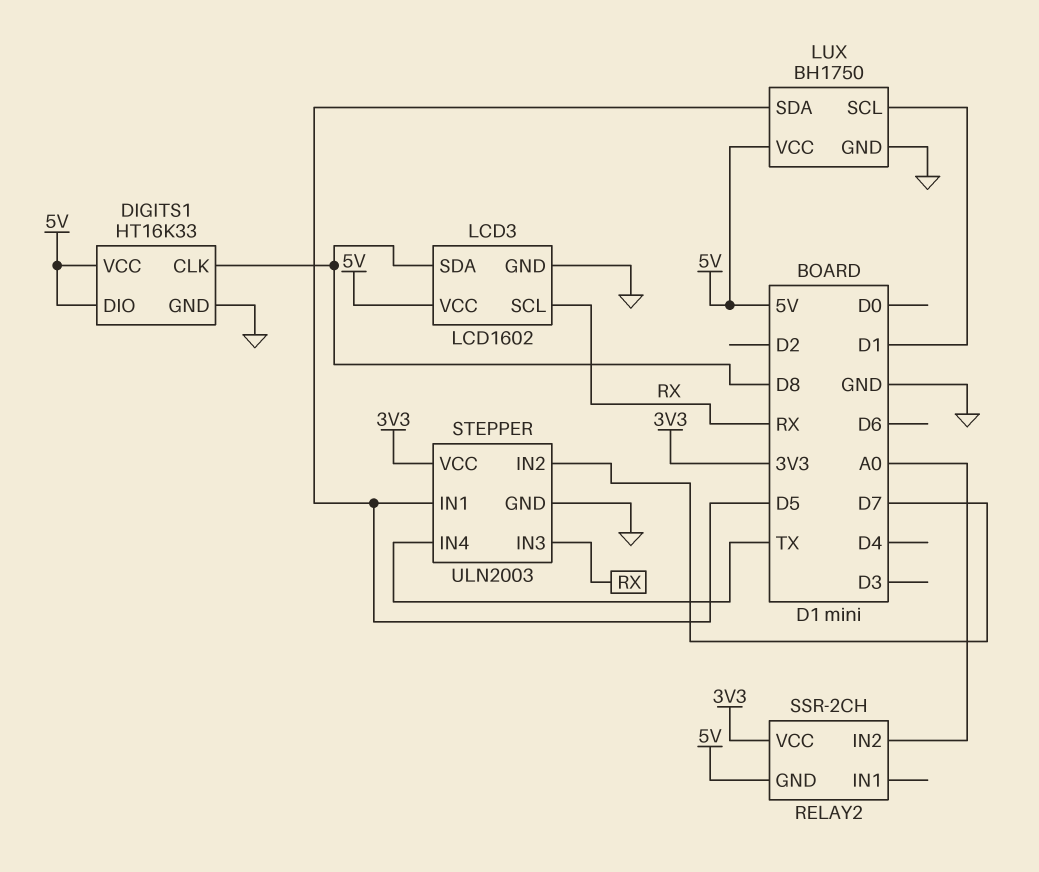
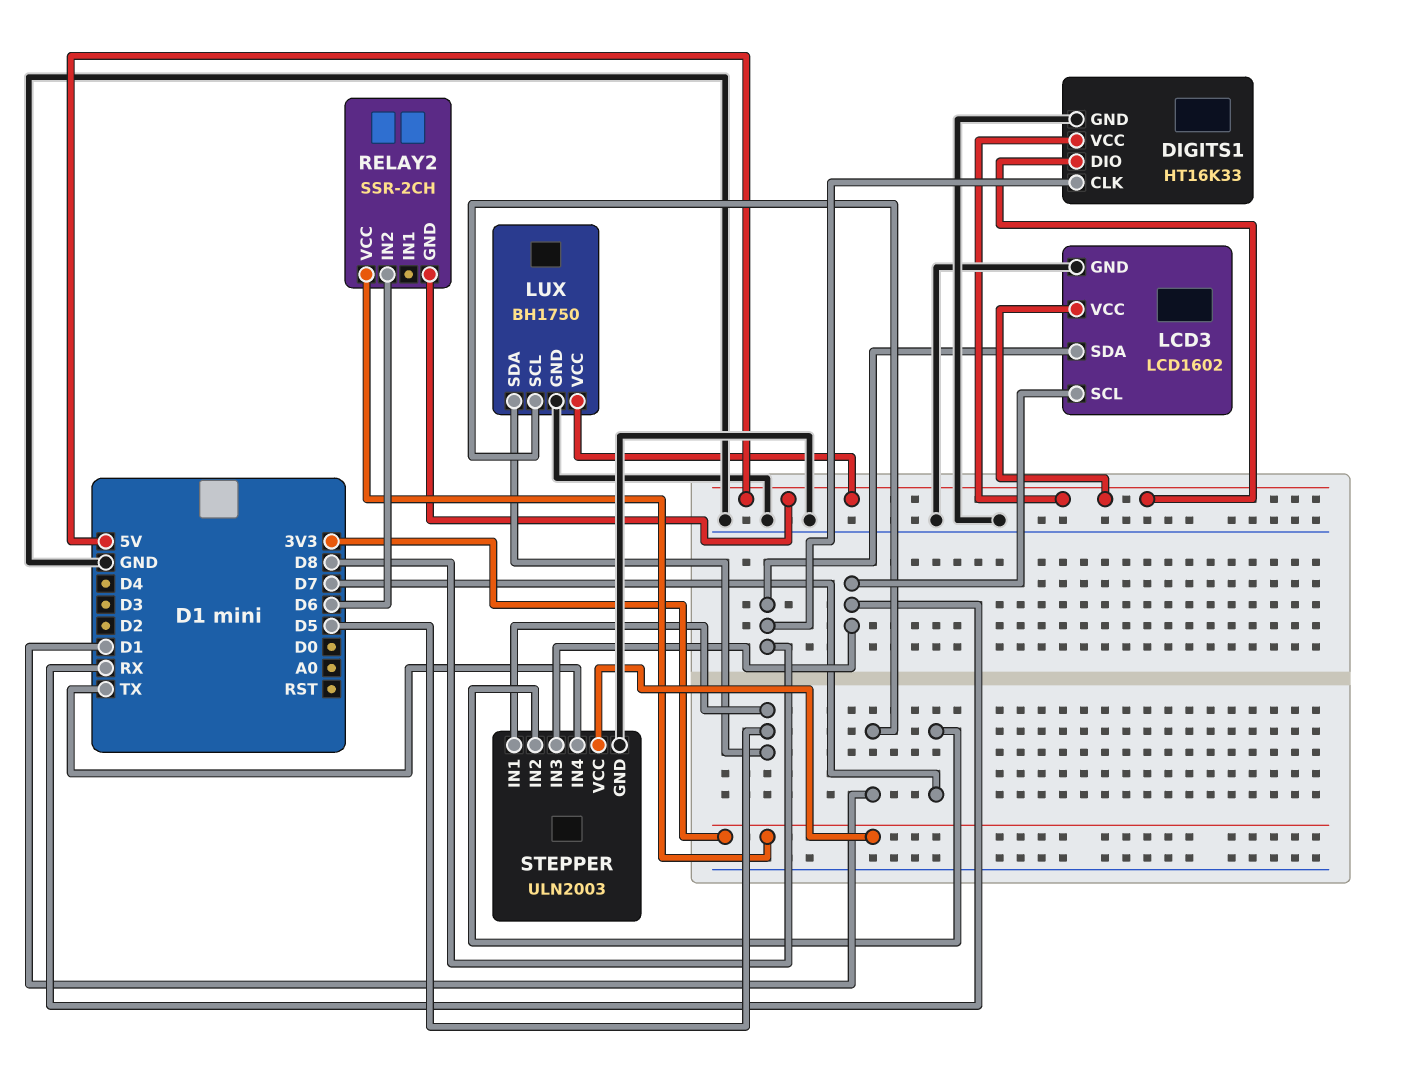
RELAY2 pin IN2: A0 -> D6

